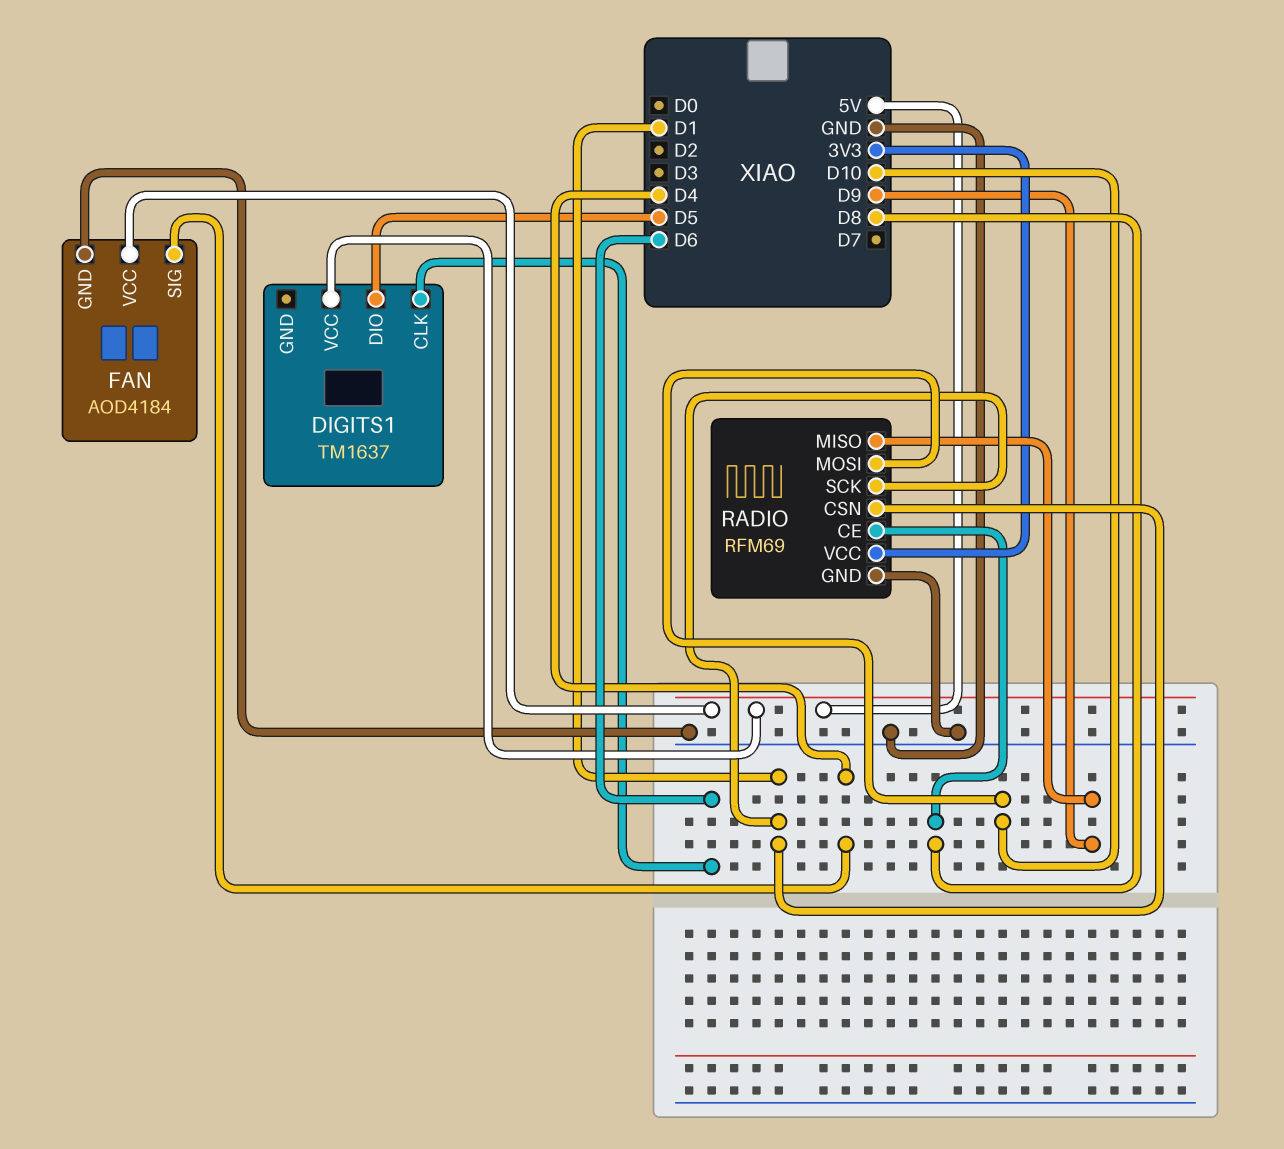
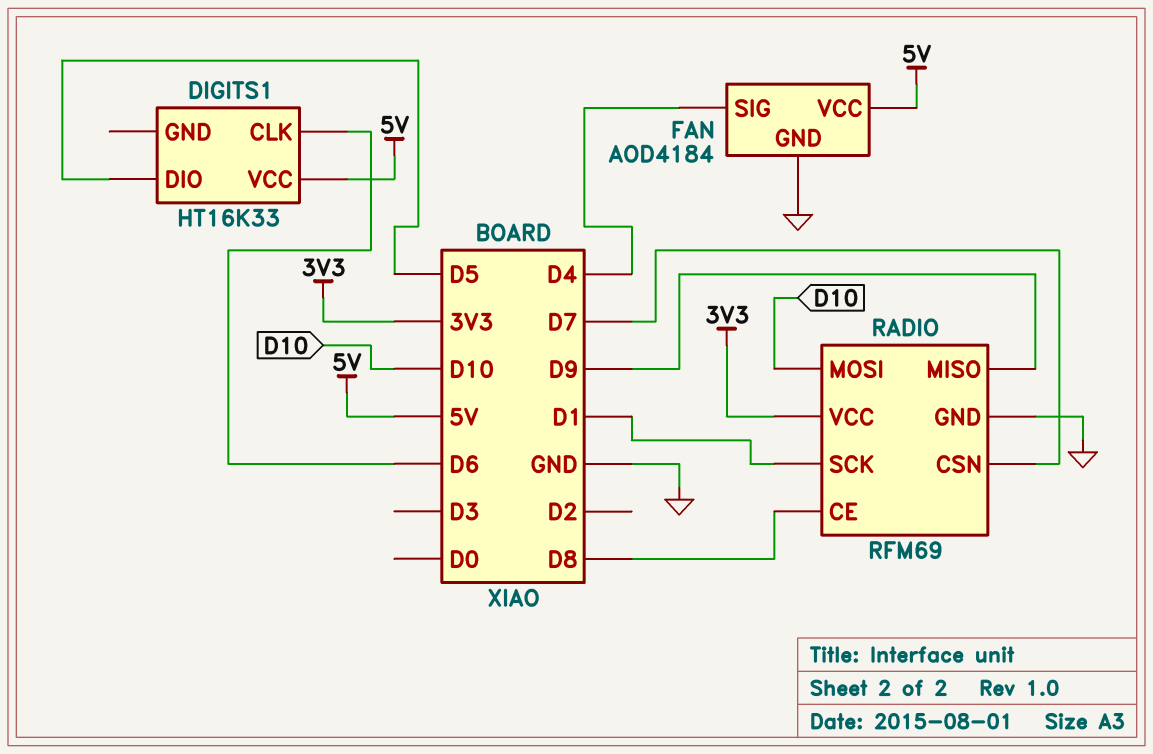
DIGITS1: TM1637 -> HT16K33
RADIO pin CSN: D1 -> D7

